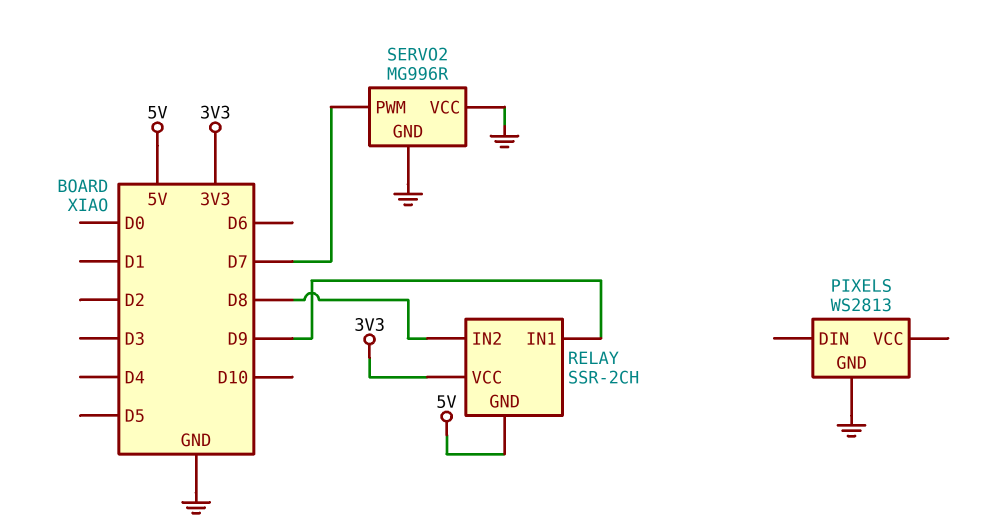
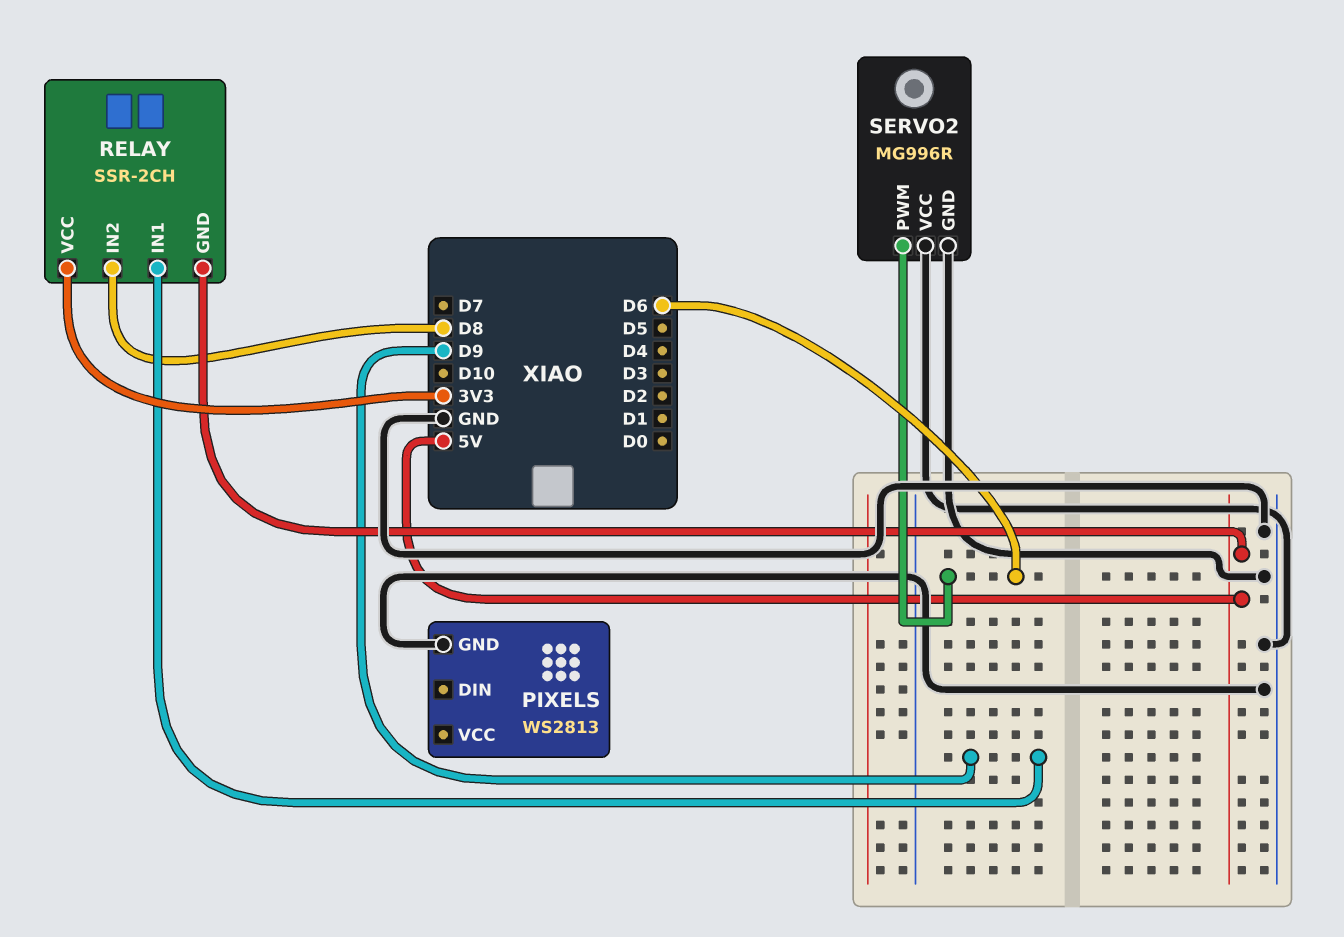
SERVO2 pin PWM: D7 -> D6

